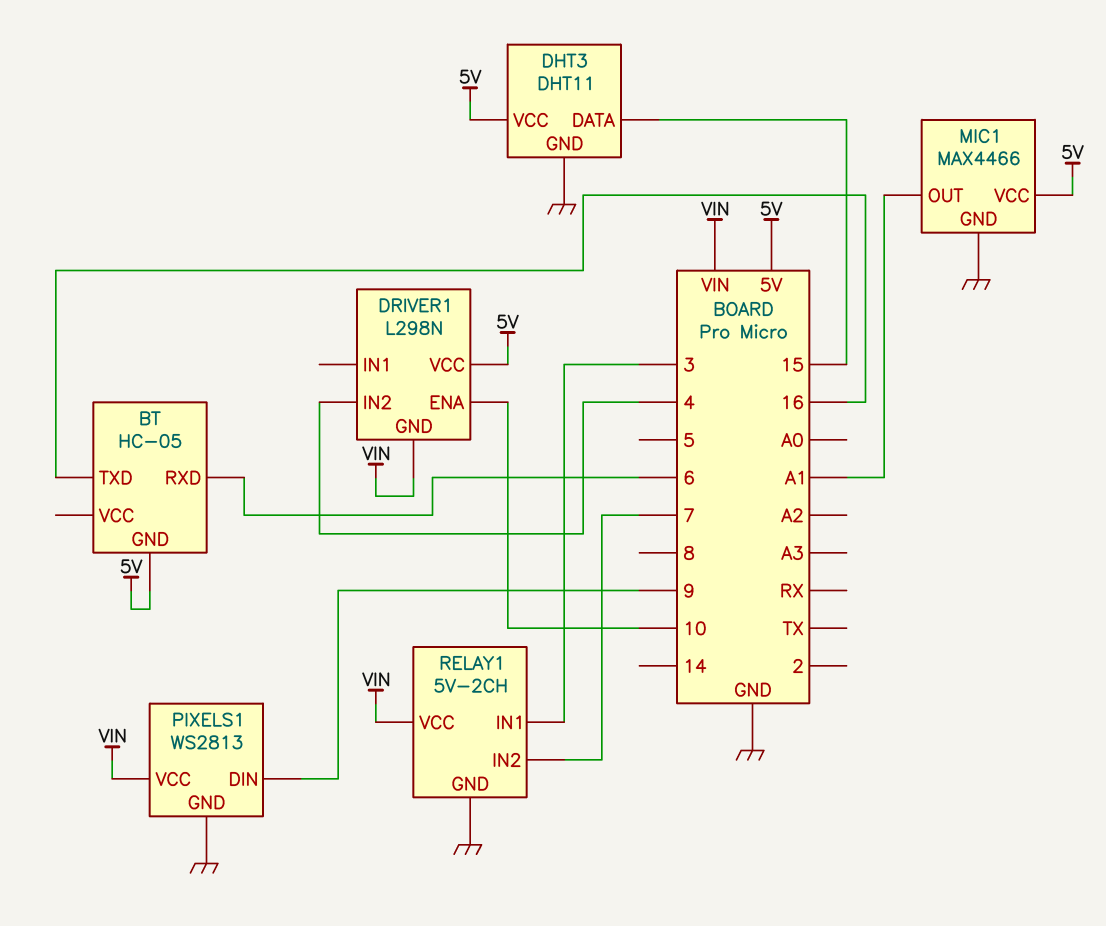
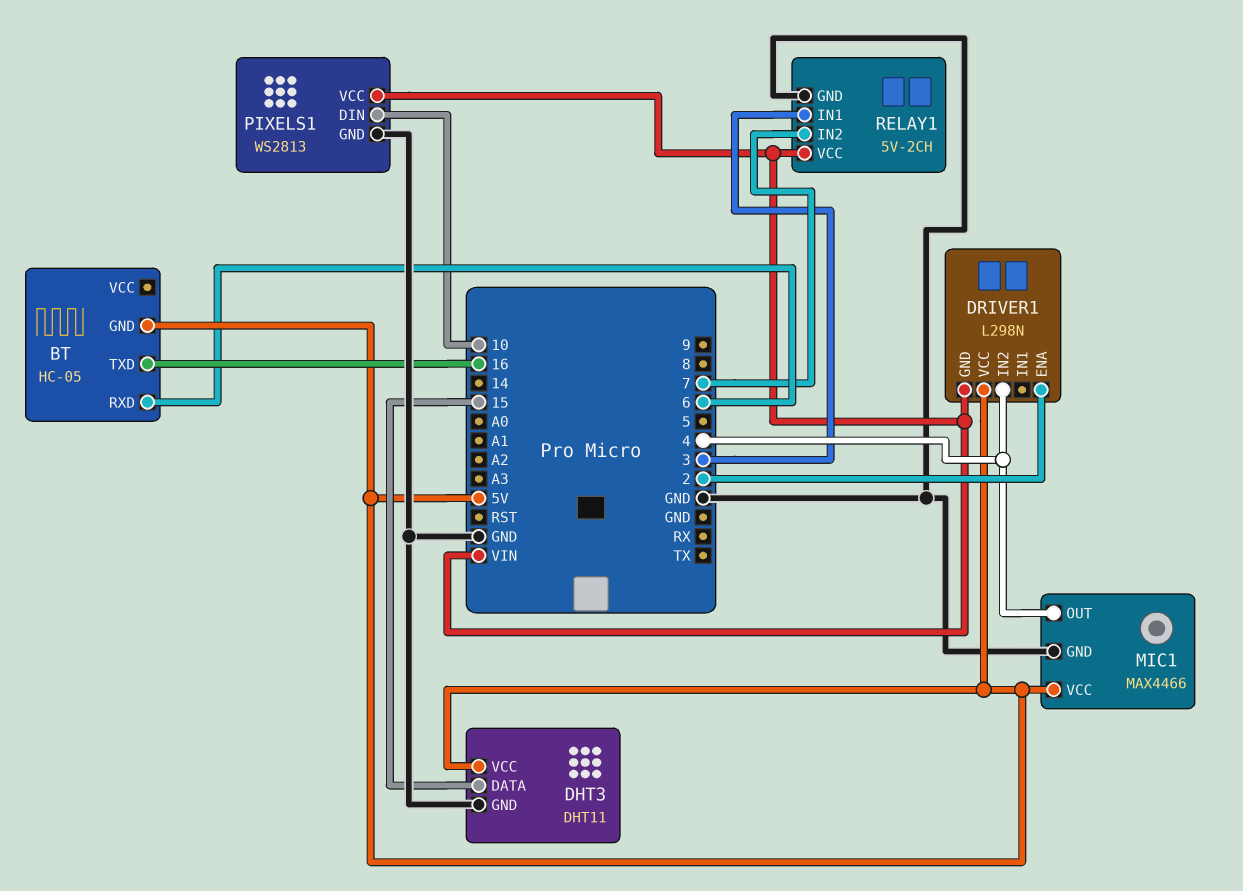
DRIVER1 pin ENA: 10 -> 2
MIC1 pin OUT: A1 -> 4
PIXELS1 pin DIN: 9 -> 10

